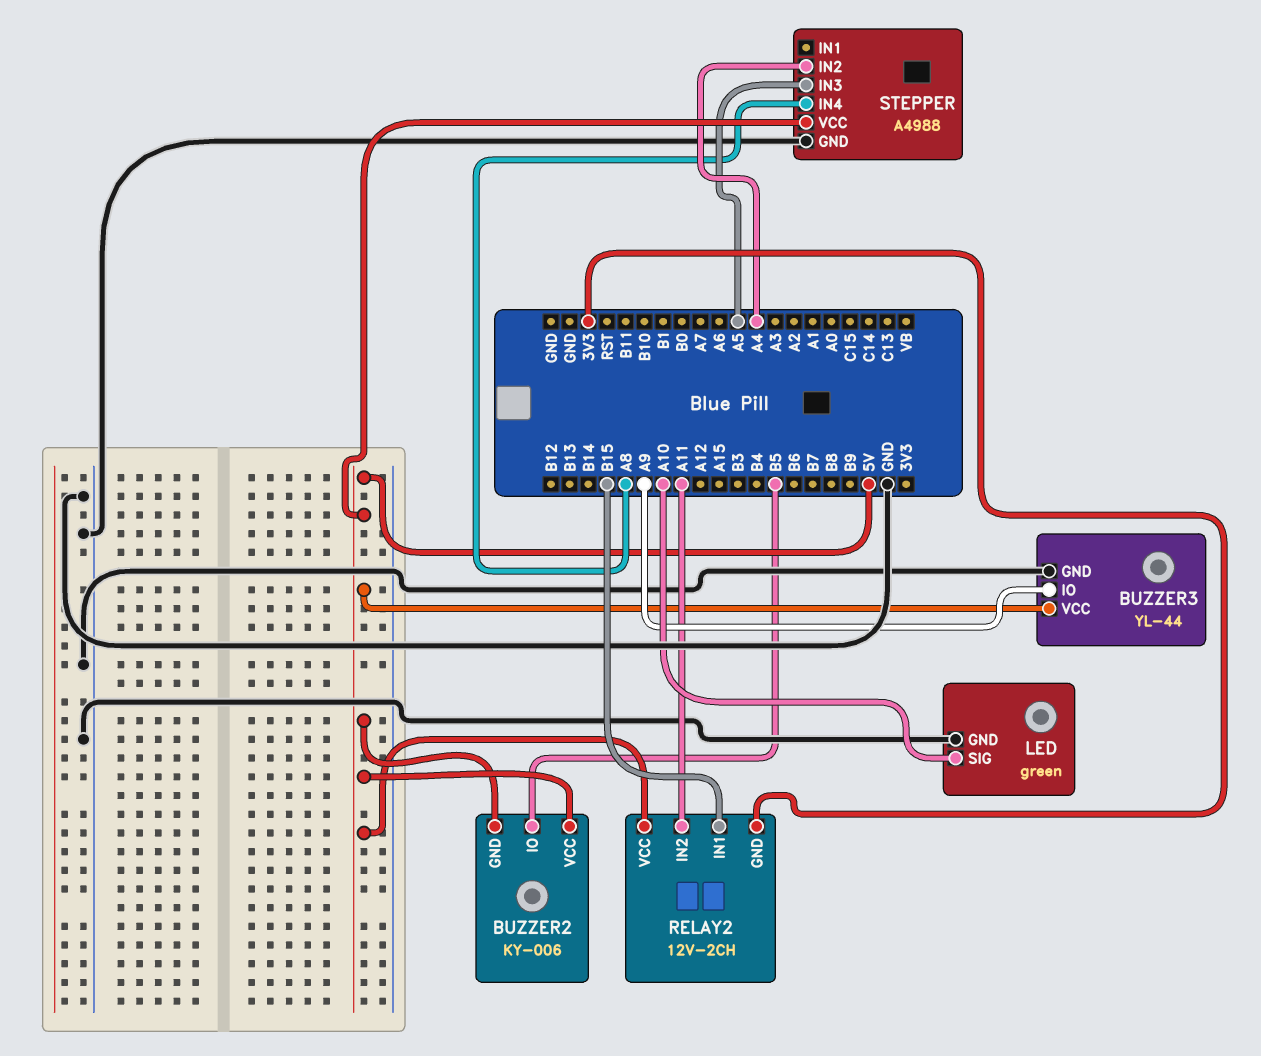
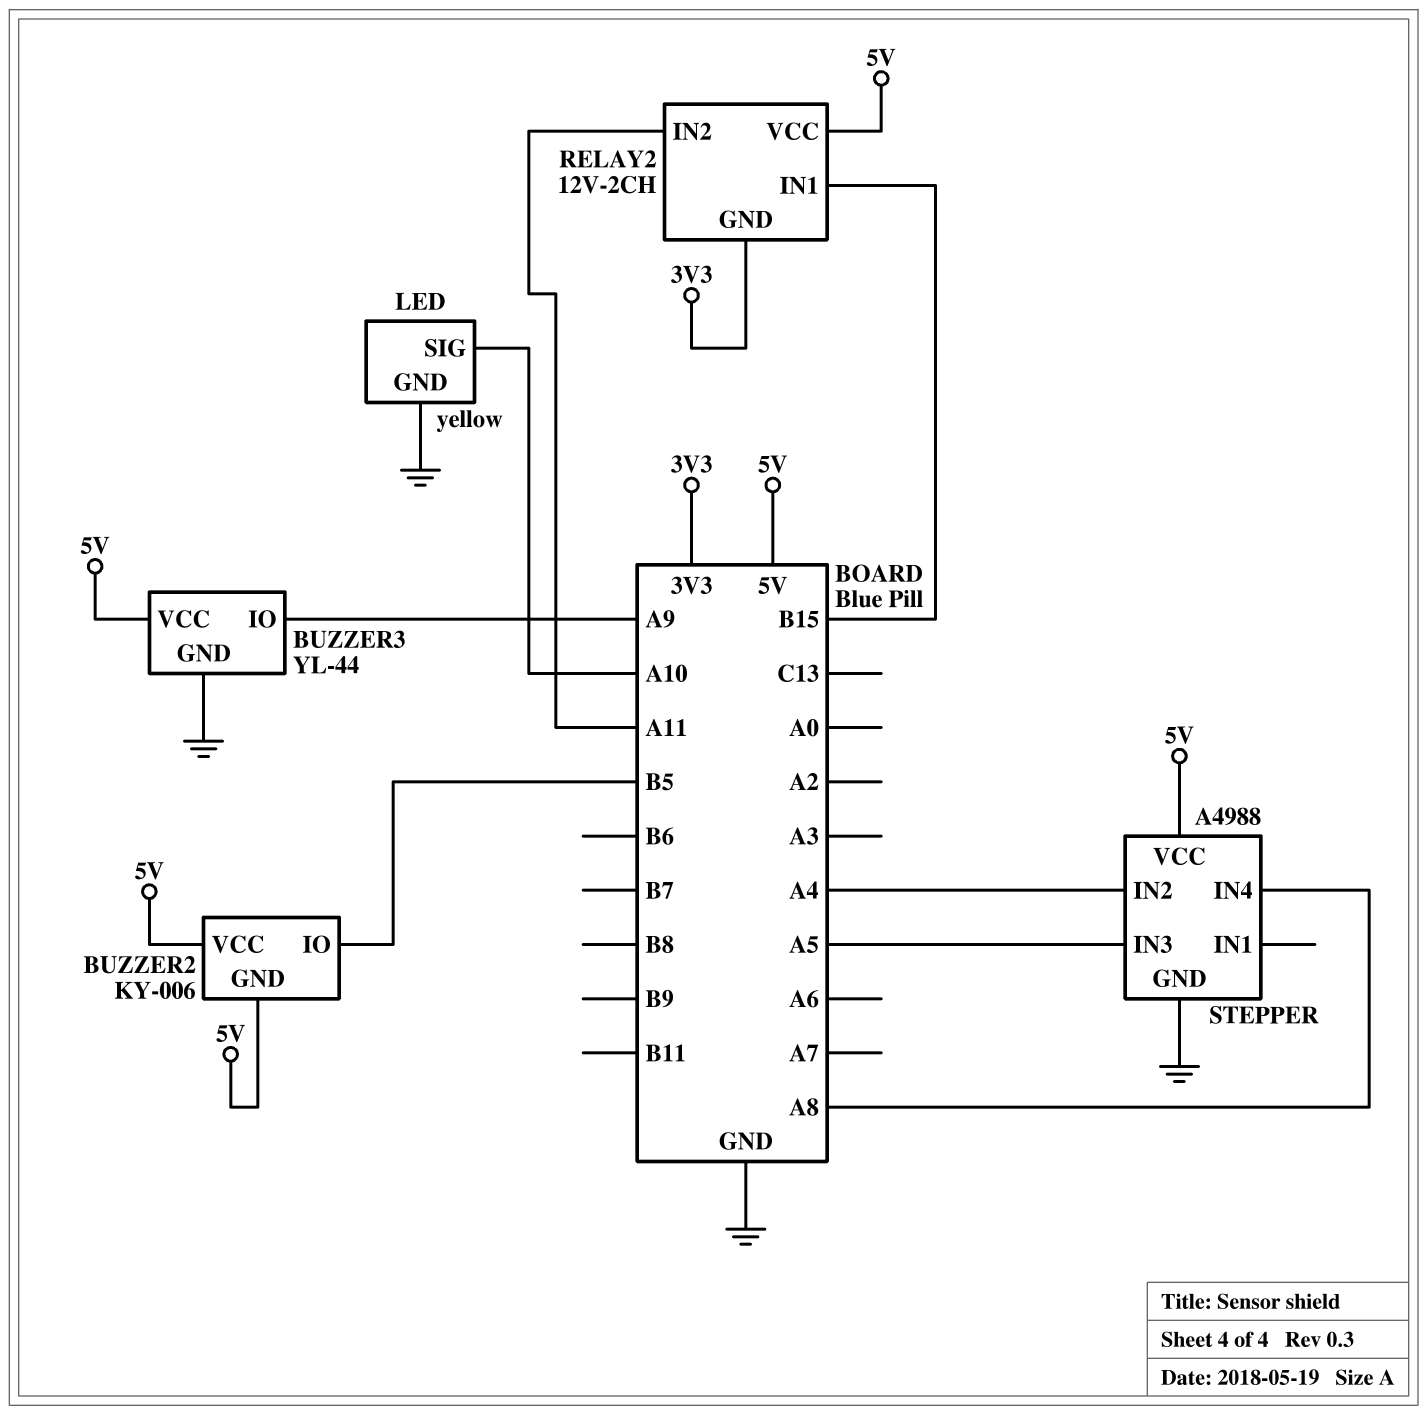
LED: green -> yellow

